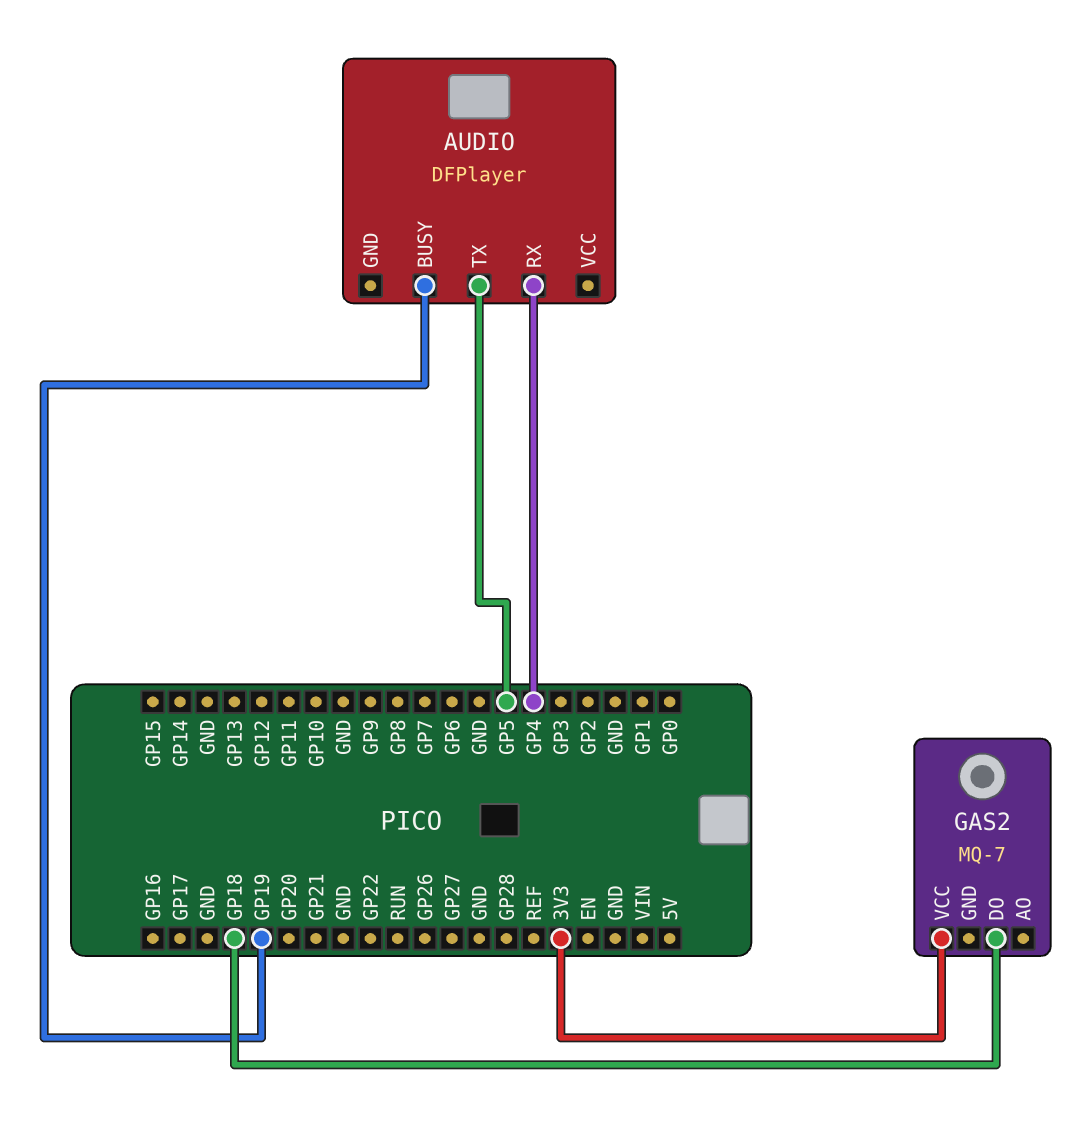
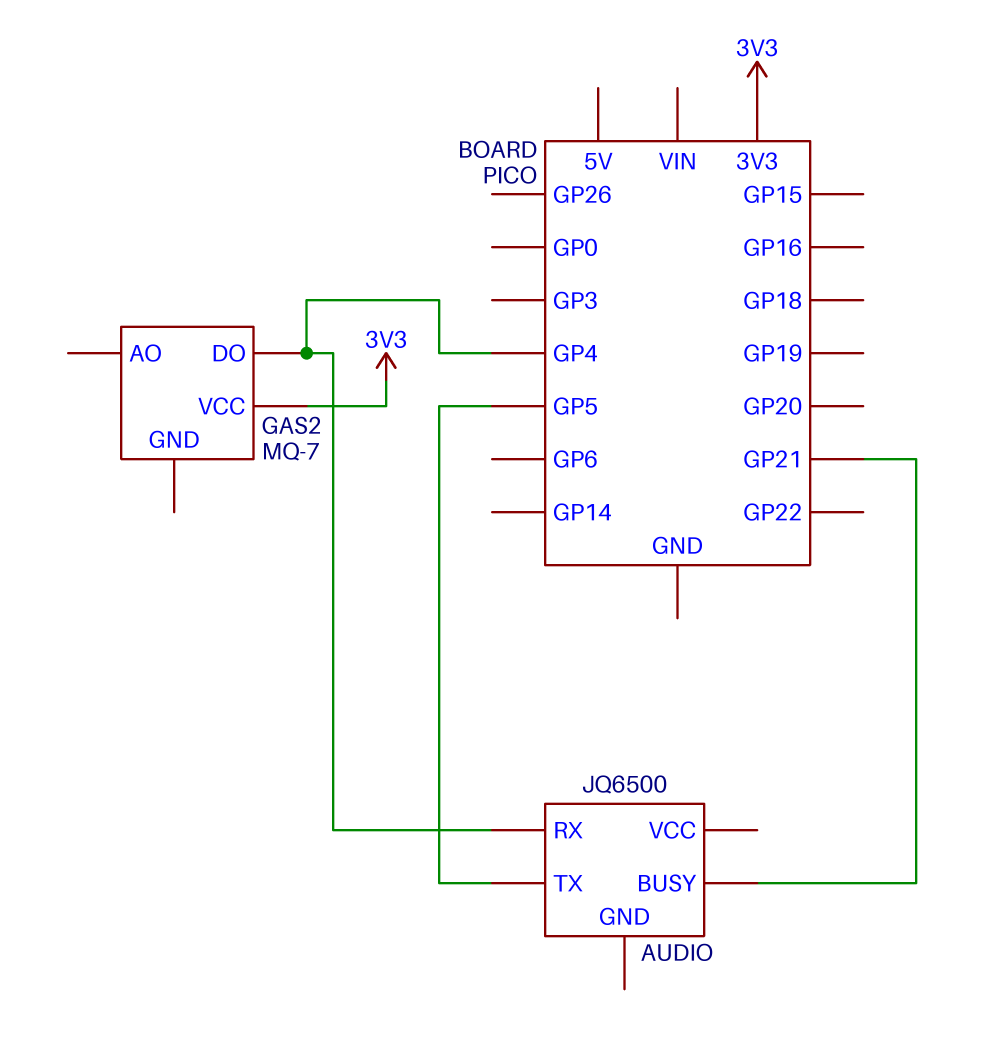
AUDIO: DFPlayer -> JQ6500
AUDIO pin BUSY: GP19 -> GP21
GAS2 pin DO: GP18 -> GP4

